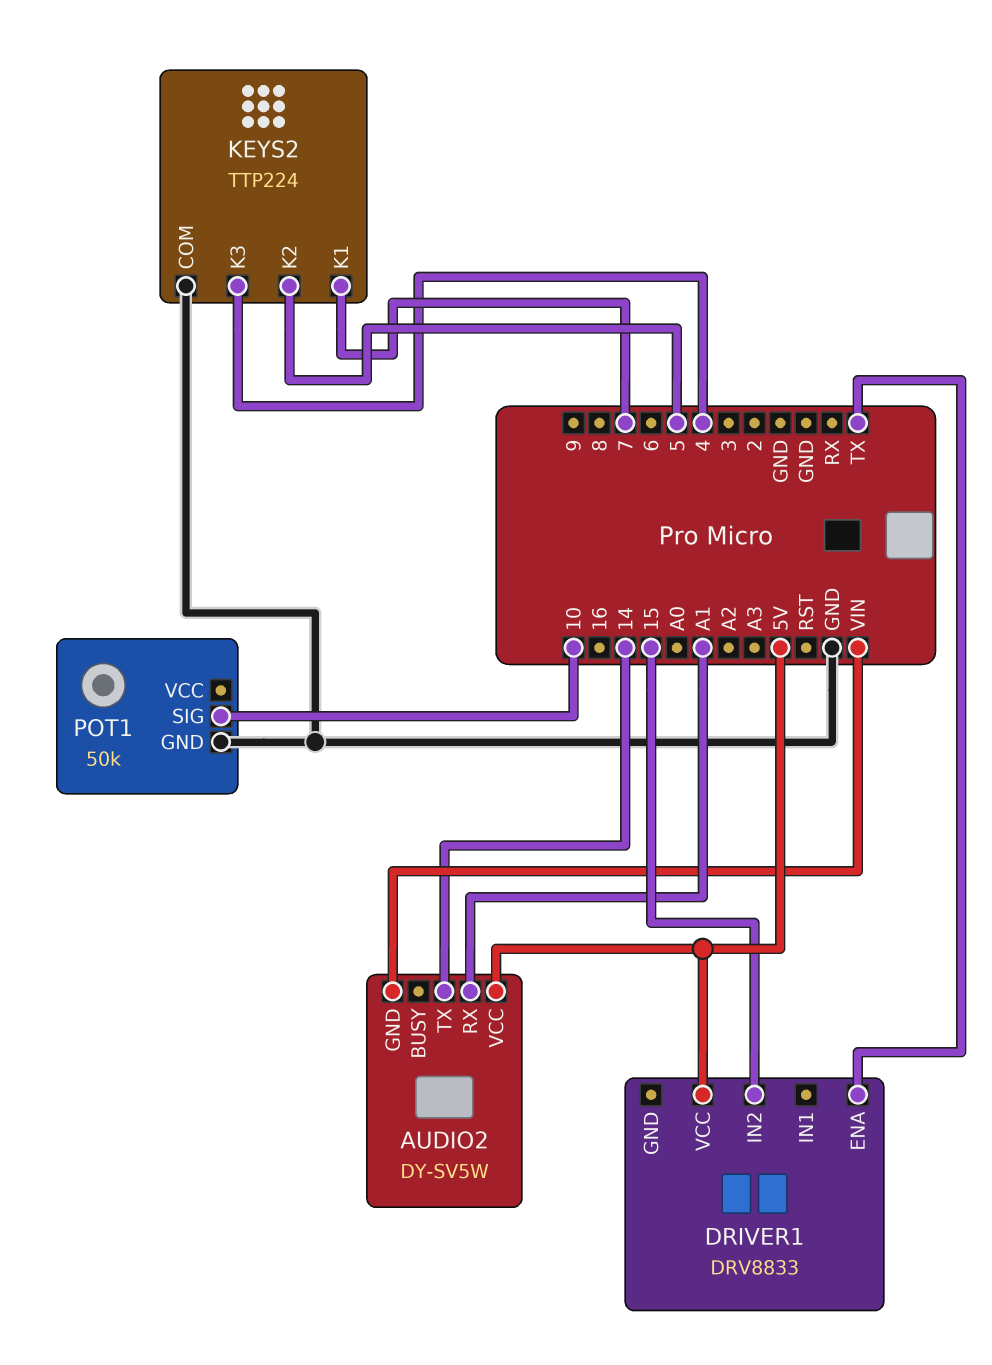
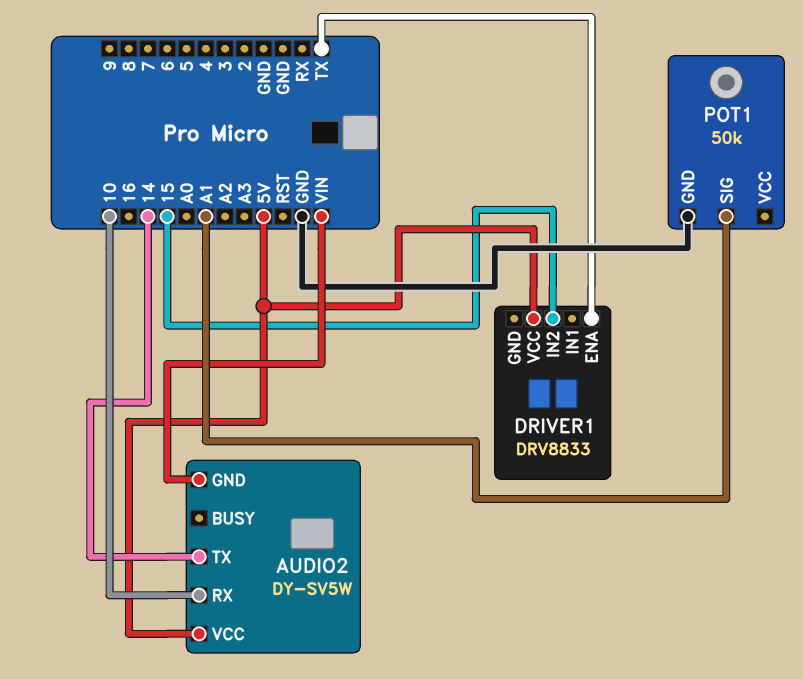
AUDIO2 pin RX: A1 -> 10
KEYS2: TTP224 -> none
KEYS2 pin COM: GND -> none
KEYS2 pin K1: 7 -> none
KEYS2 pin K2: 5 -> none
KEYS2 pin K3: 4 -> none
POT1 pin SIG: 10 -> A1

